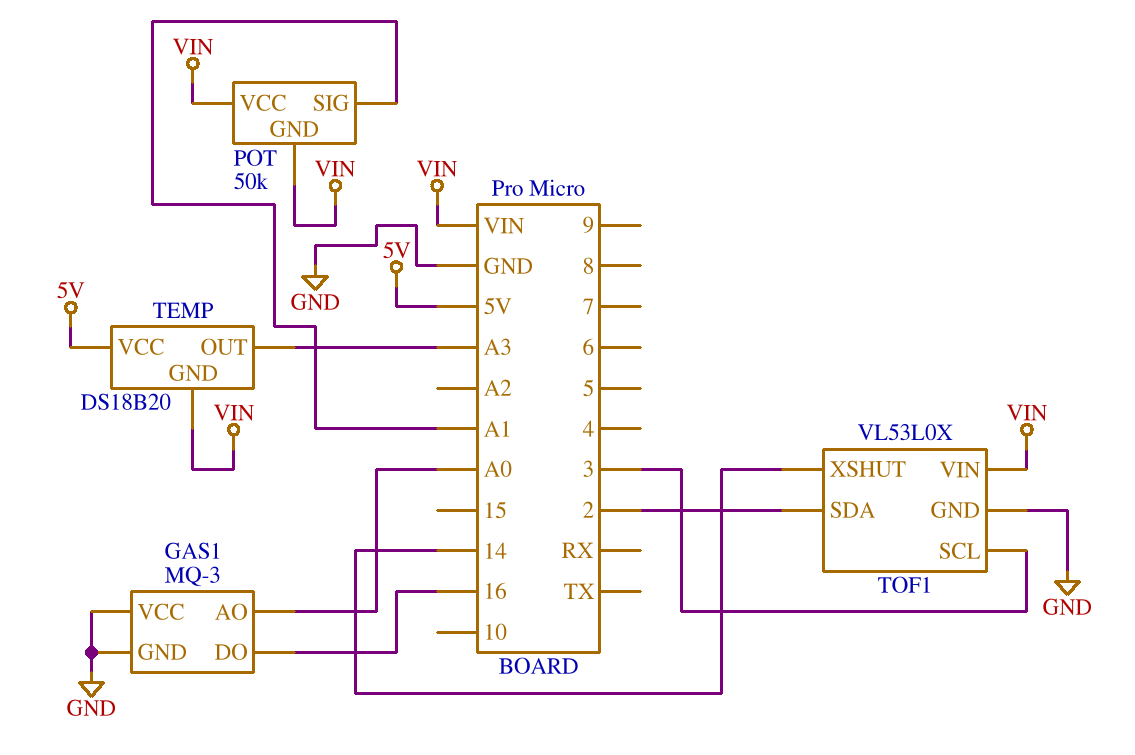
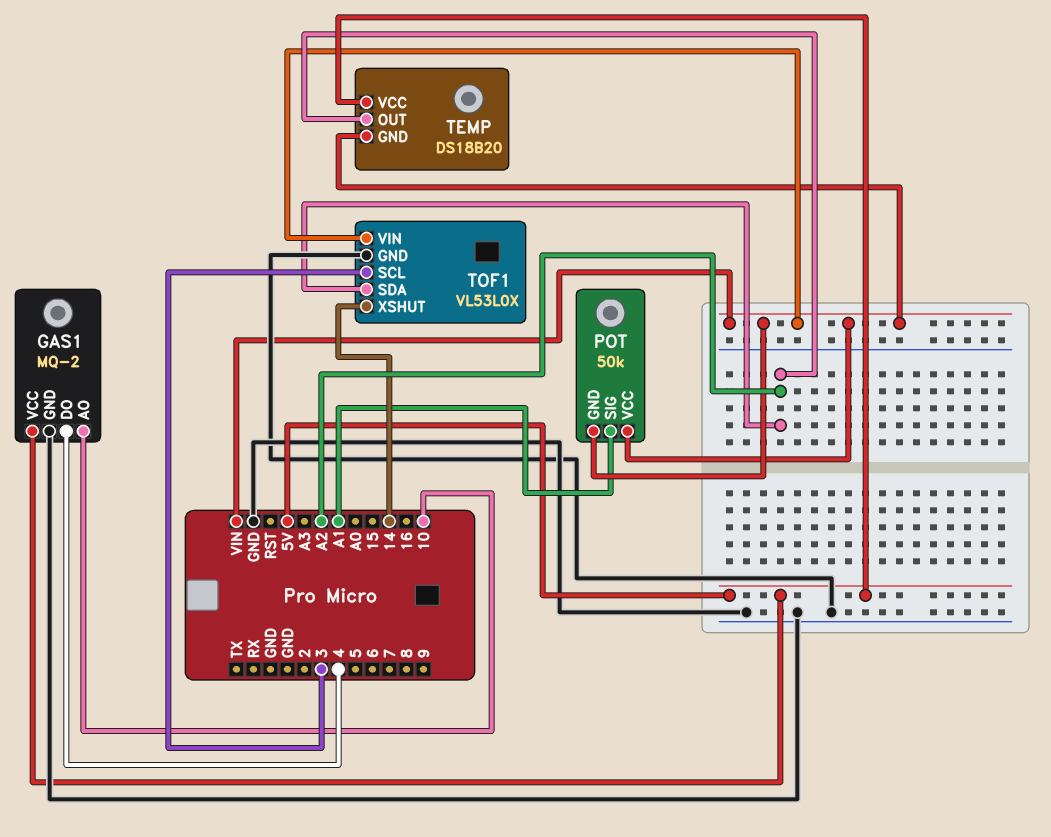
GAS1: MQ-3 -> MQ-2
GAS1 pin AO: A0 -> 10
GAS1 pin DO: 16 -> 4
GAS1 pin VCC: GND -> 5V
TEMP pin OUT: A3 -> A2
TOF1 pin SDA: 2 -> A2

